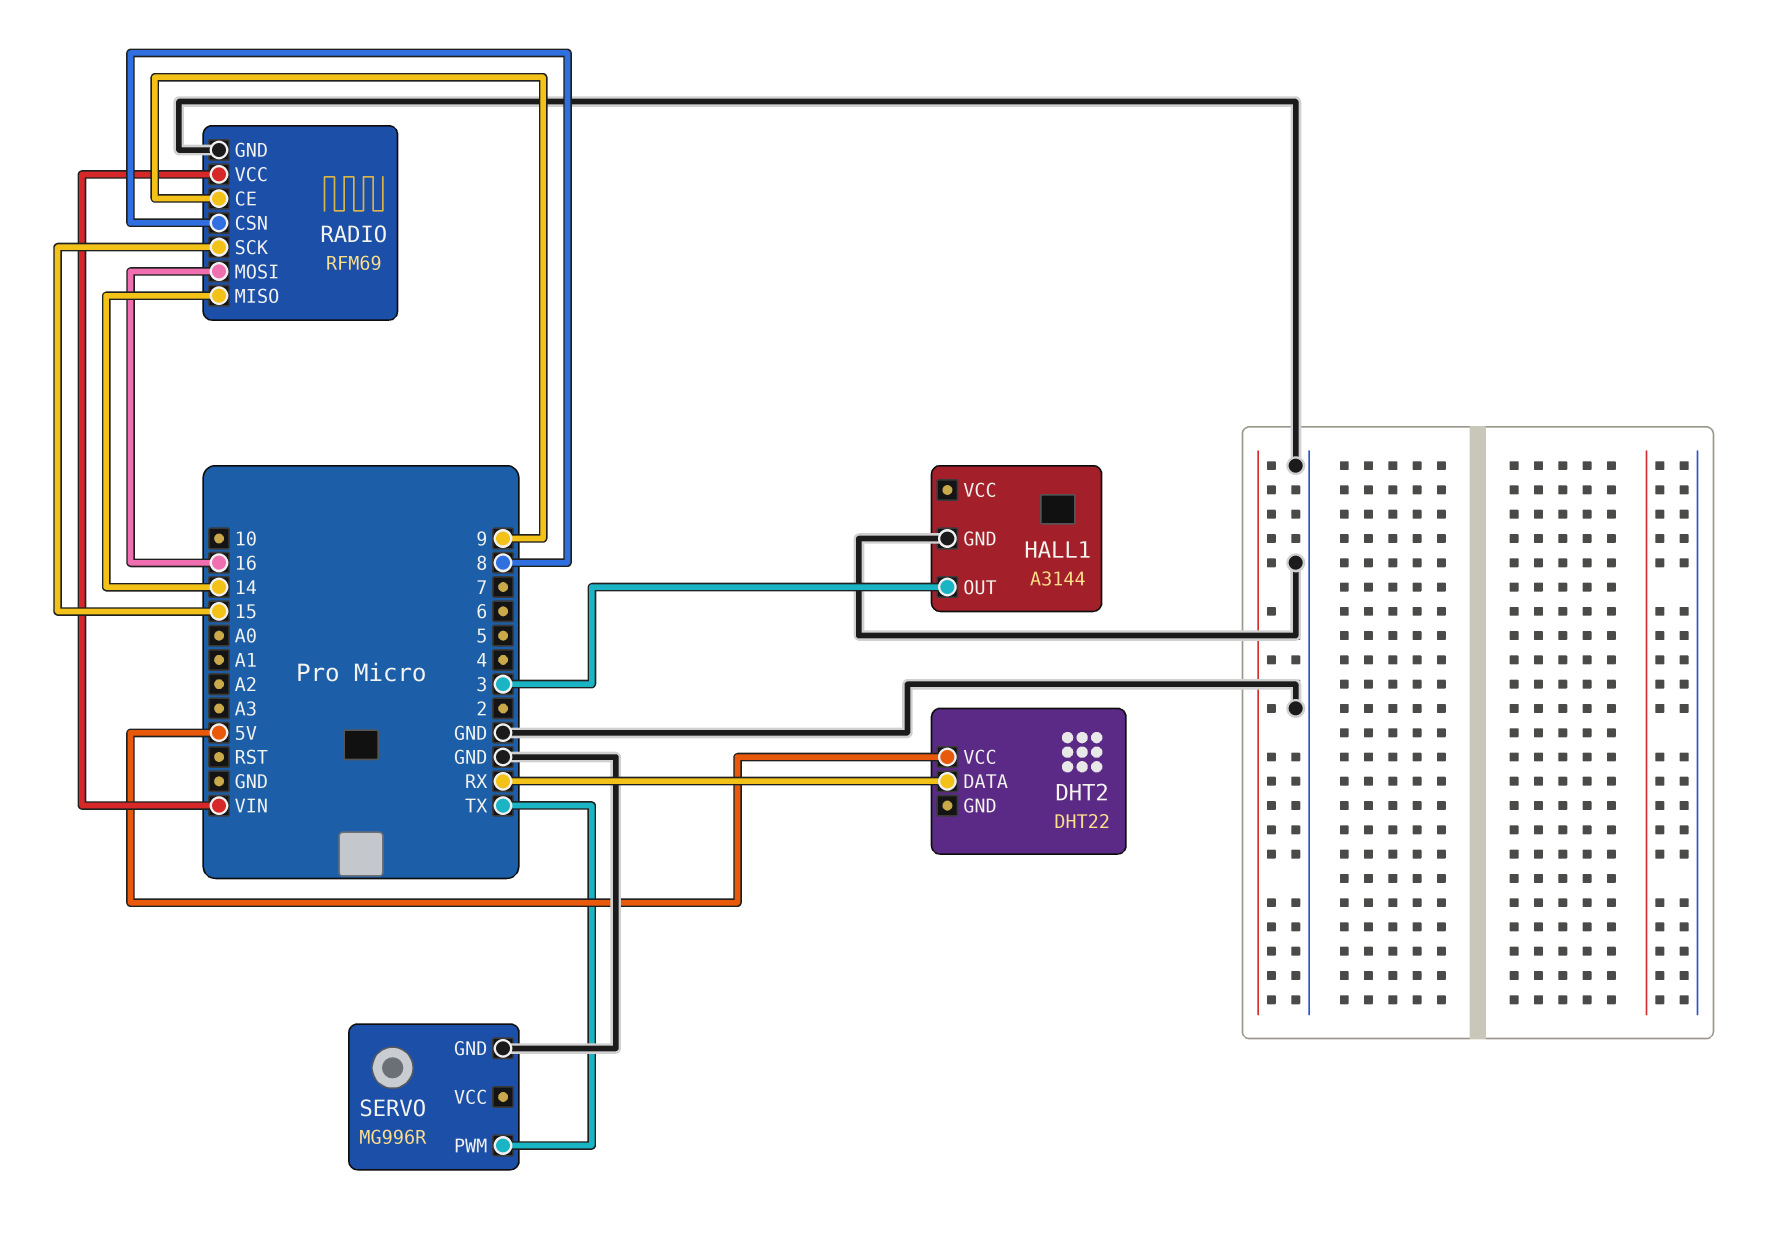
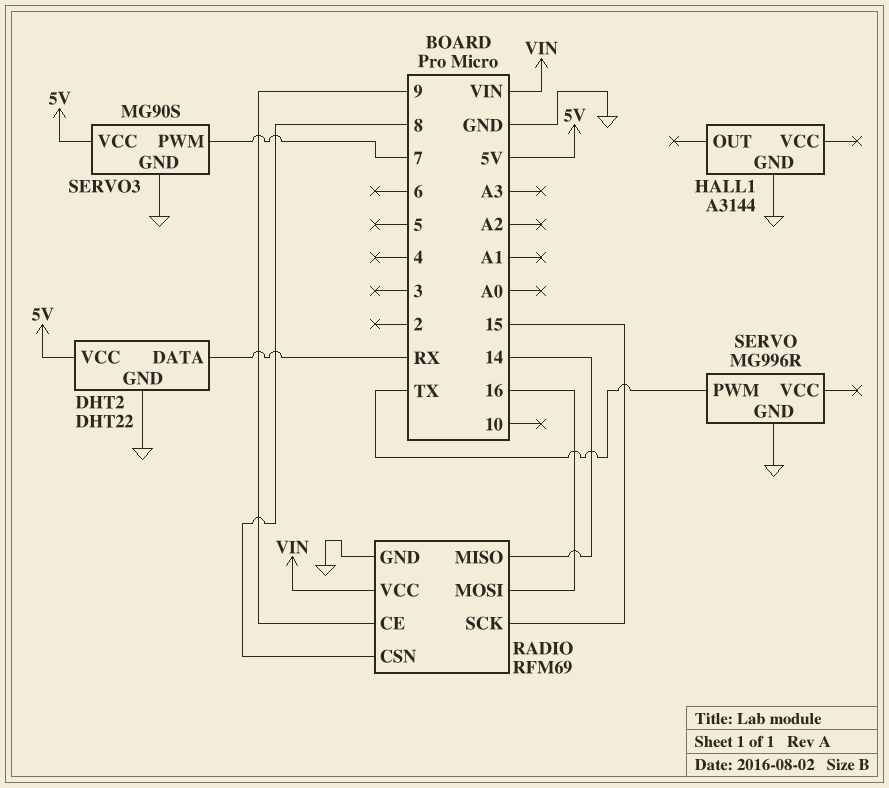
DHT2 pin GND: none -> GND
HALL1 pin OUT: 3 -> none
SERVO3: none -> MG90S
SERVO3 pin GND: none -> GND
SERVO3 pin PWM: none -> 7
SERVO3 pin VCC: none -> 5V

